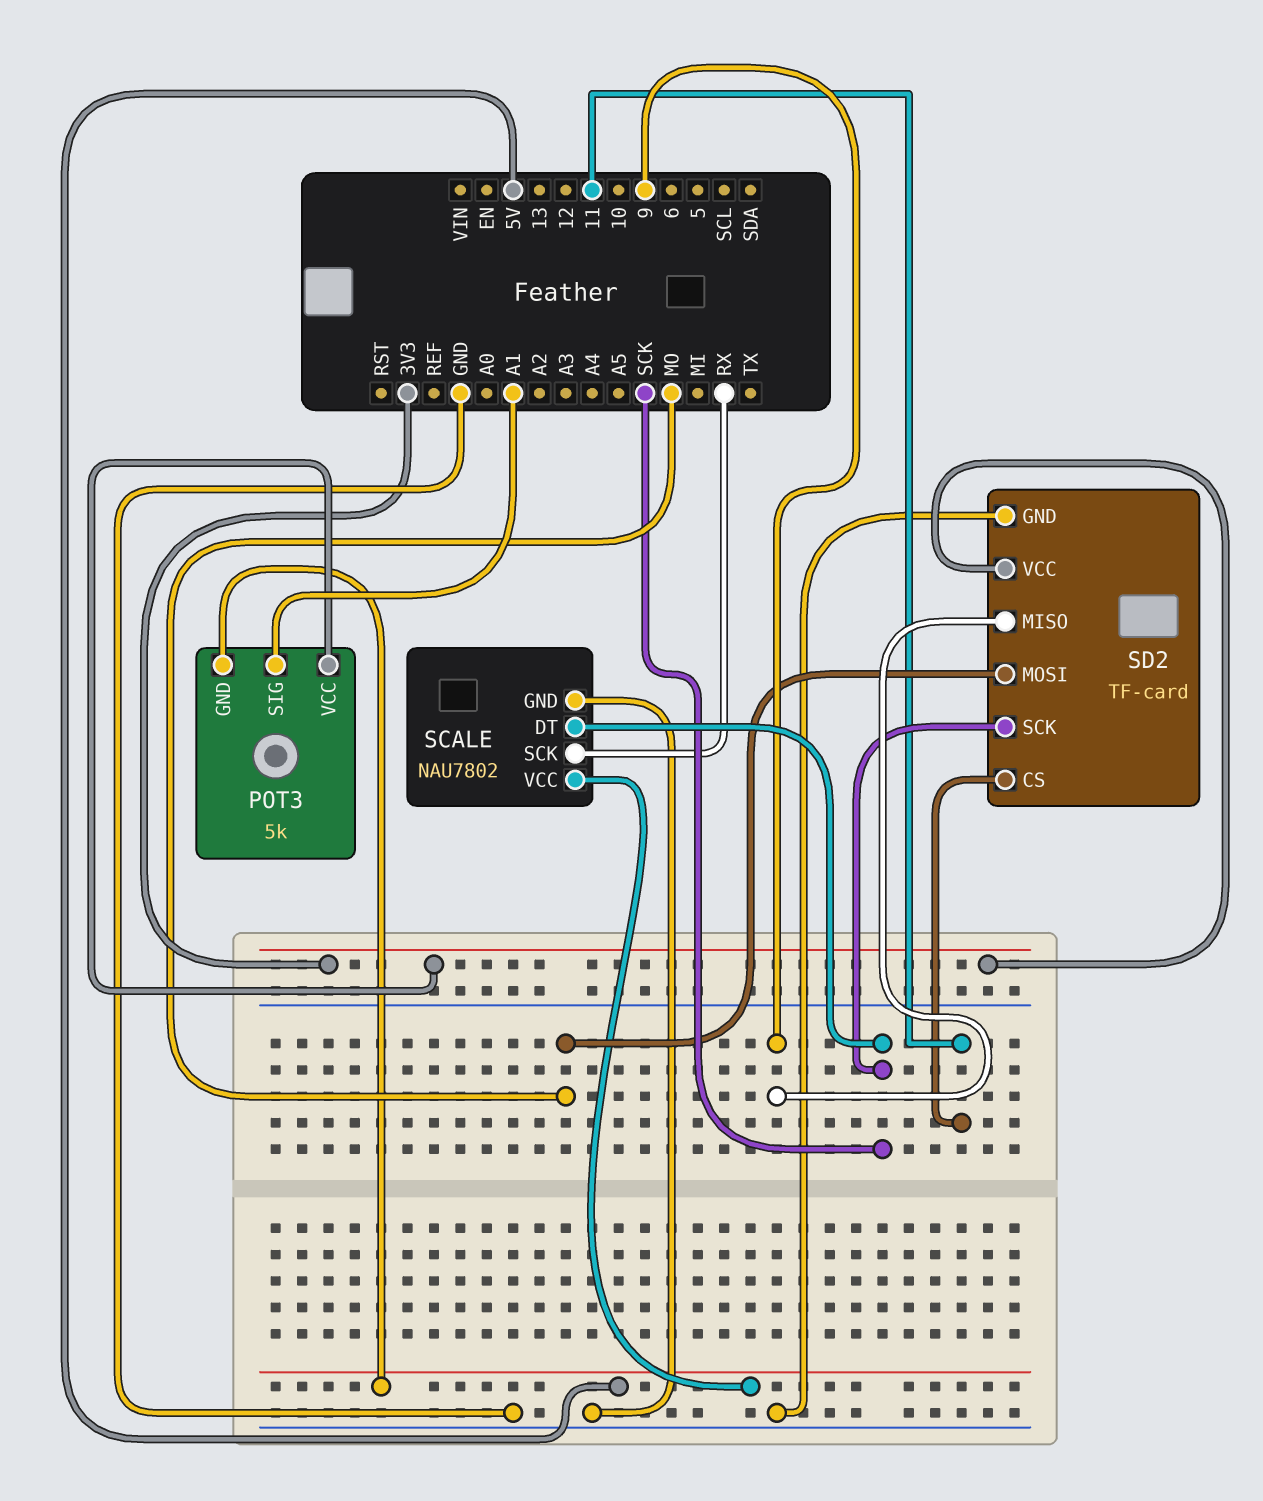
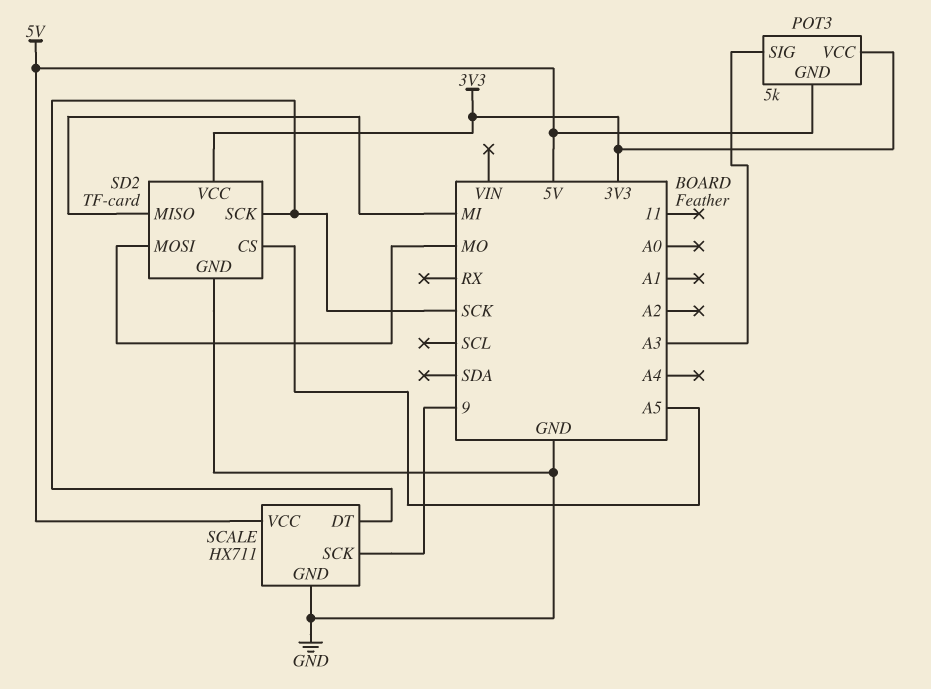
POT3 pin SIG: A1 -> A3
SCALE: NAU7802 -> HX711
SCALE pin SCK: RX -> 9
SD2 pin CS: 11 -> A5
SD2 pin MISO: 9 -> MI

